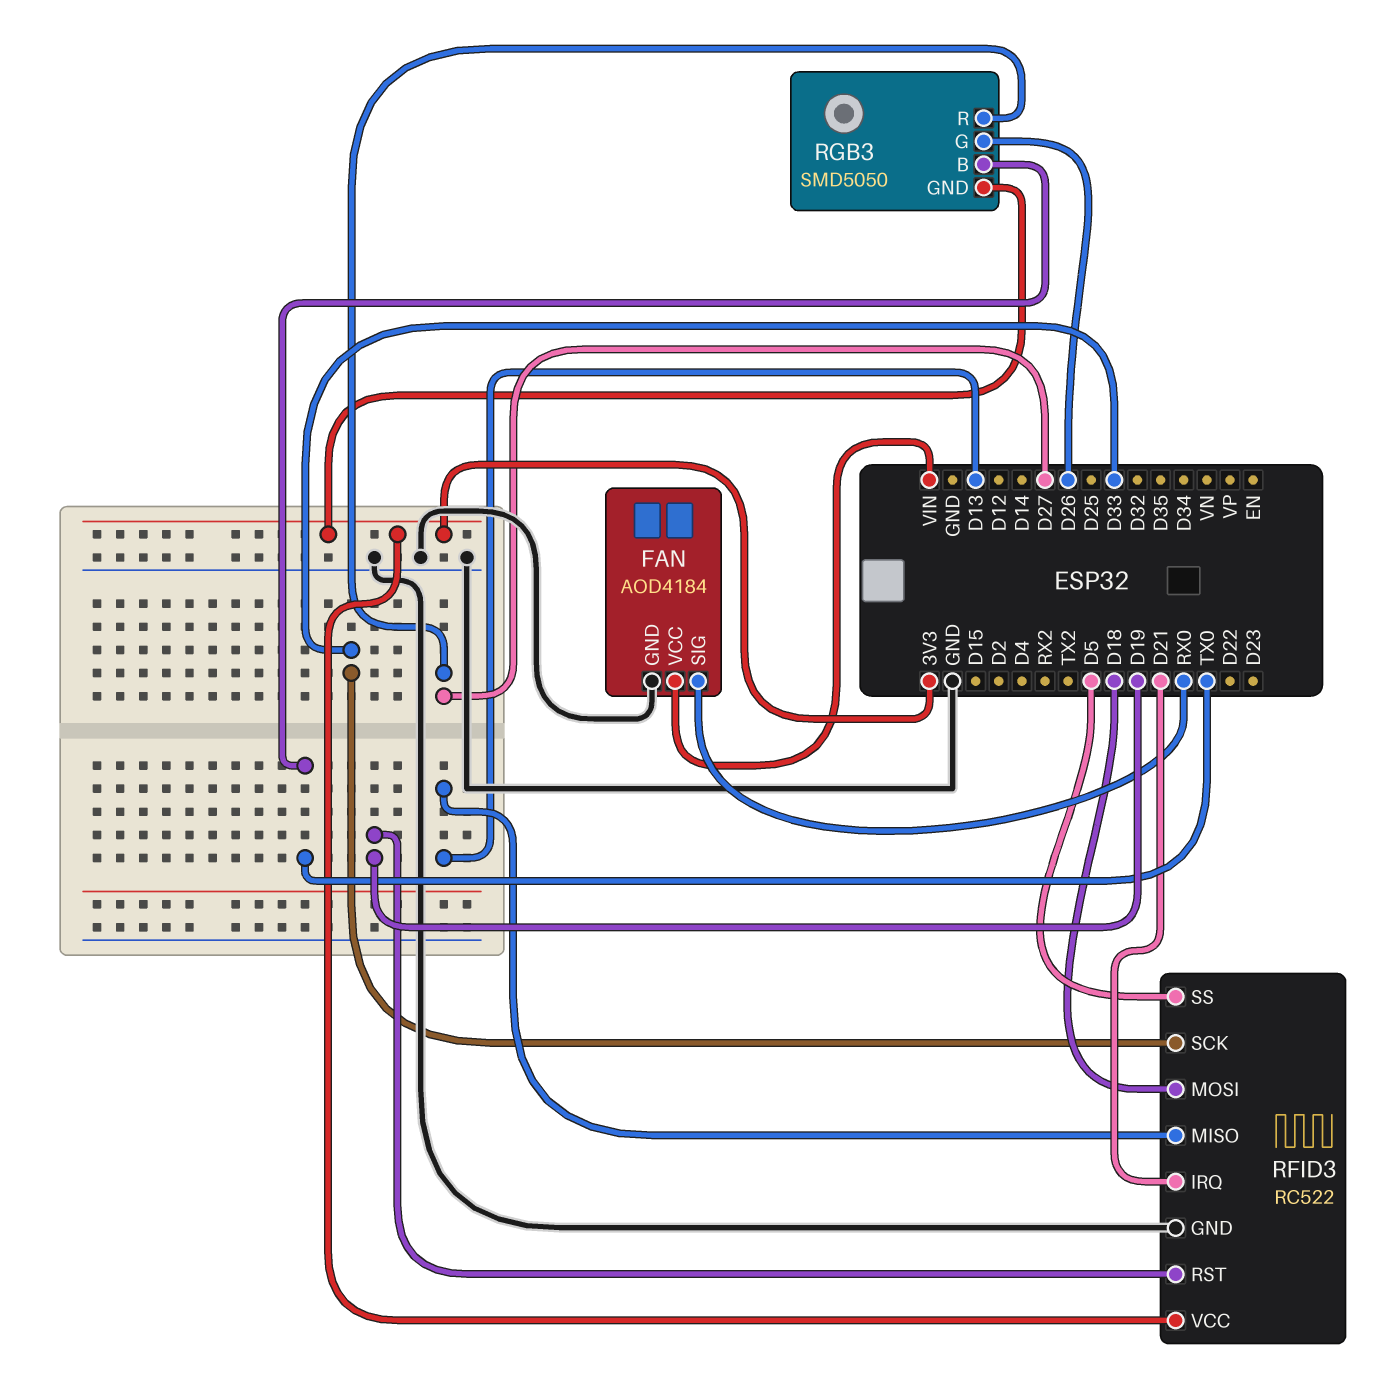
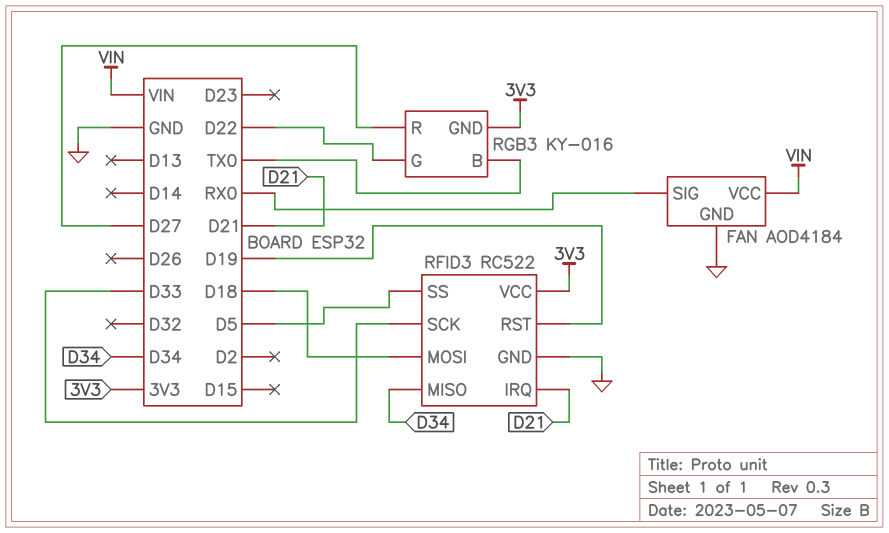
RFID3 pin MISO: D13 -> D34
RGB3: SMD5050 -> KY-016
RGB3 pin G: D26 -> D22

